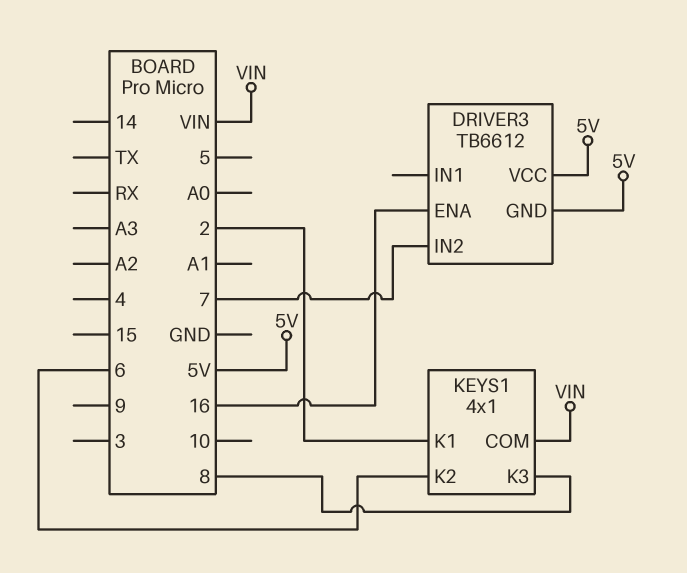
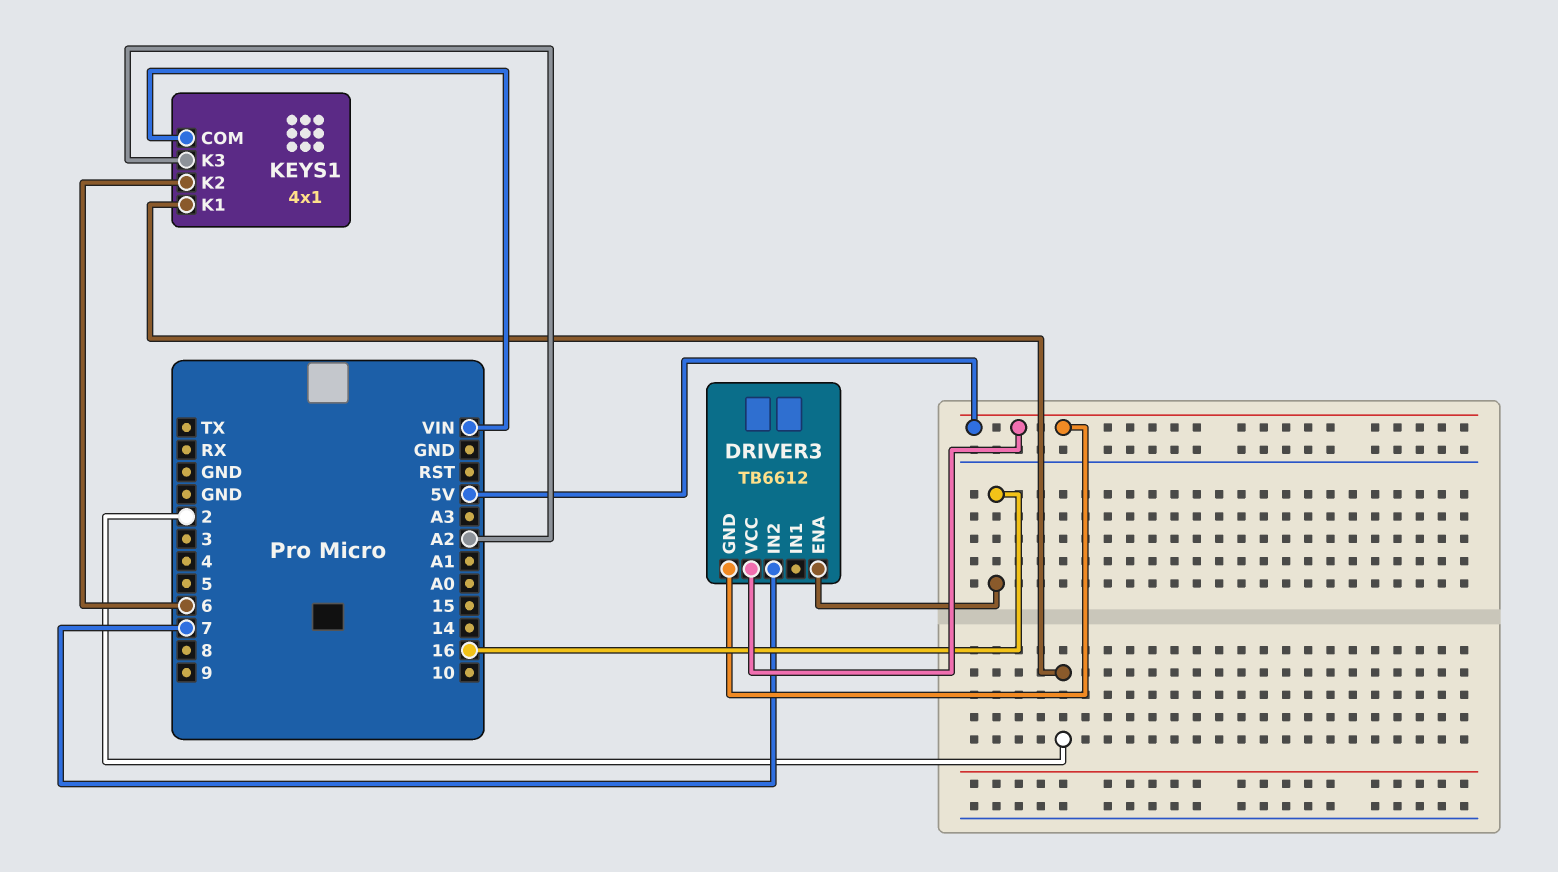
KEYS1 pin K3: 8 -> A2

